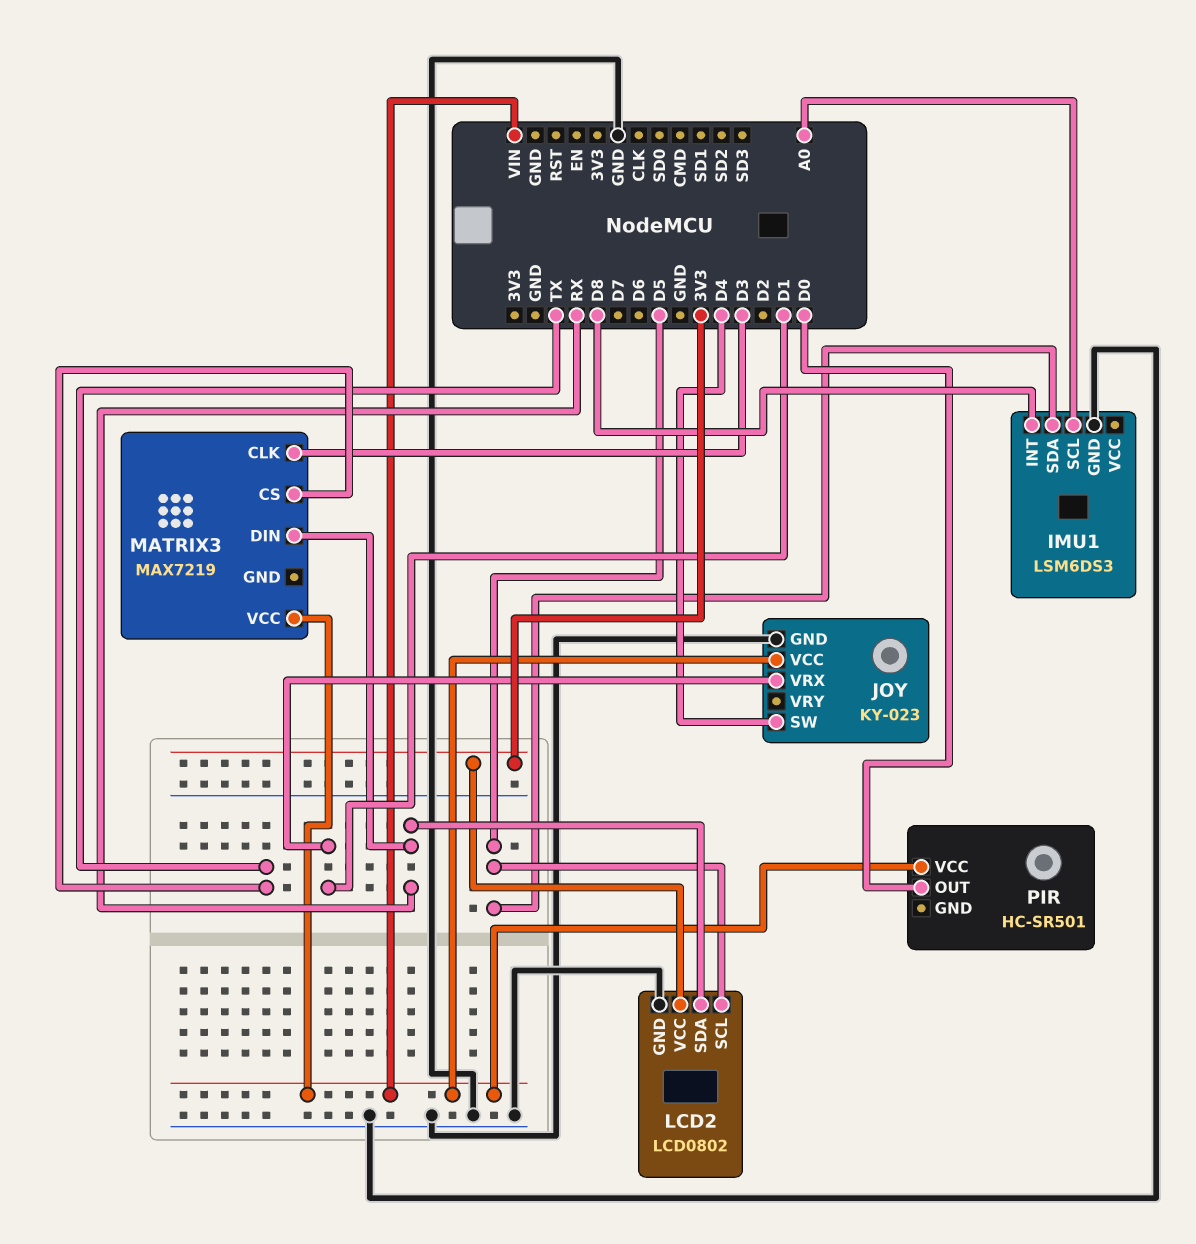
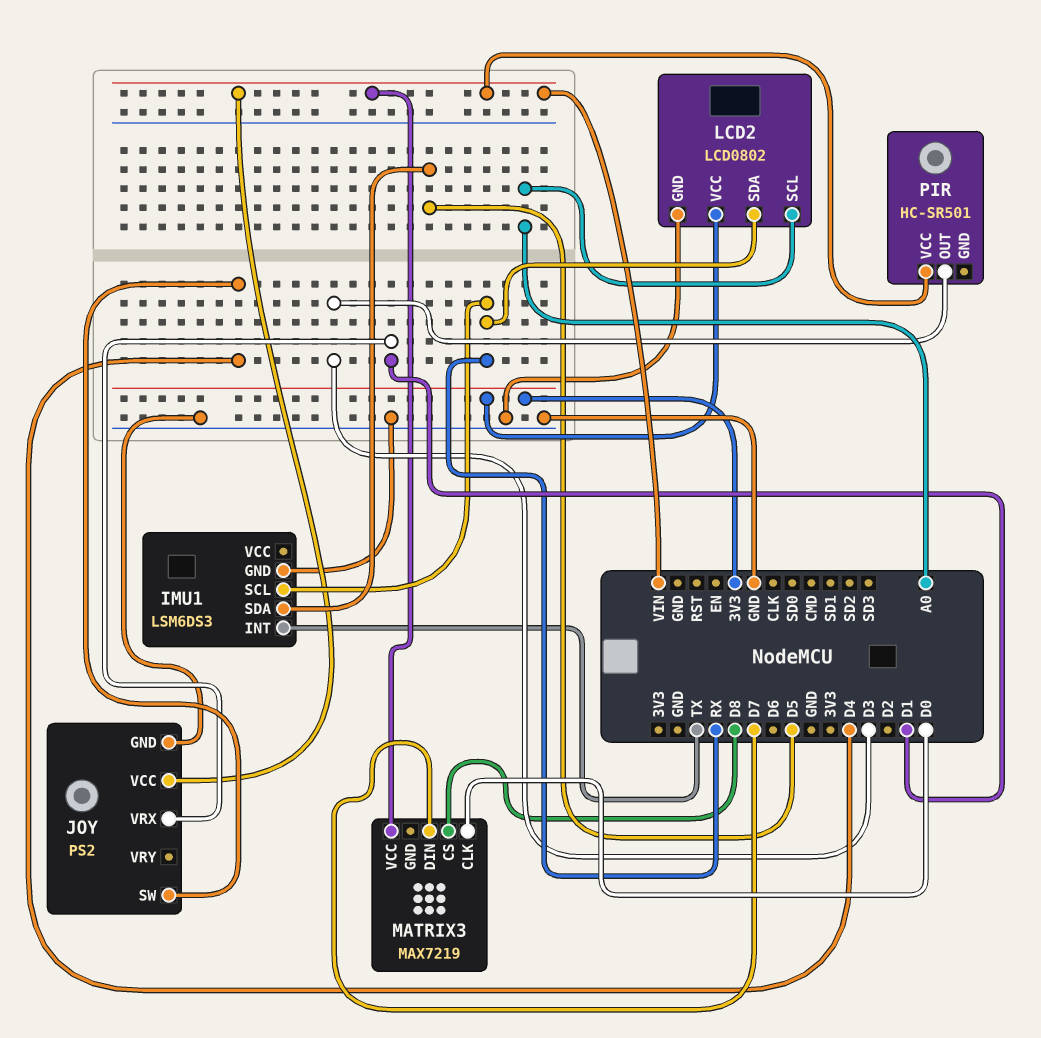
IMU1 pin INT: D8 -> TX
IMU1 pin SCL: A0 -> RX
JOY: KY-023 -> PS2
LCD2 pin SCL: D5 -> A0
MATRIX3 pin CLK: D3 -> D0
MATRIX3 pin CS: TX -> D8
MATRIX3 pin DIN: RX -> D7
PIR pin OUT: D0 -> D3

